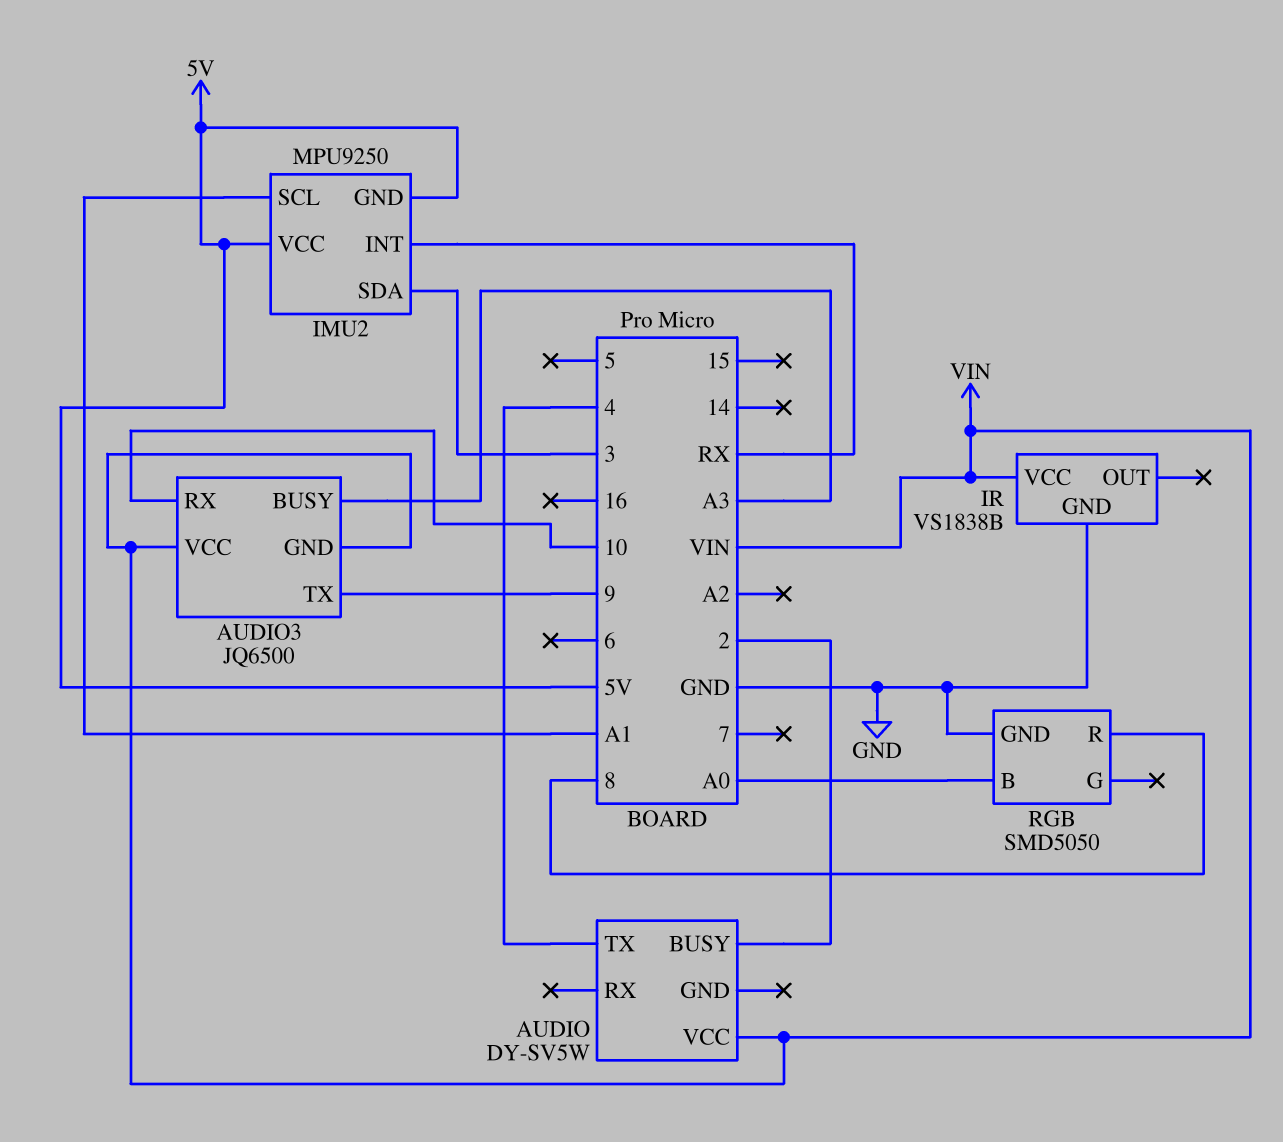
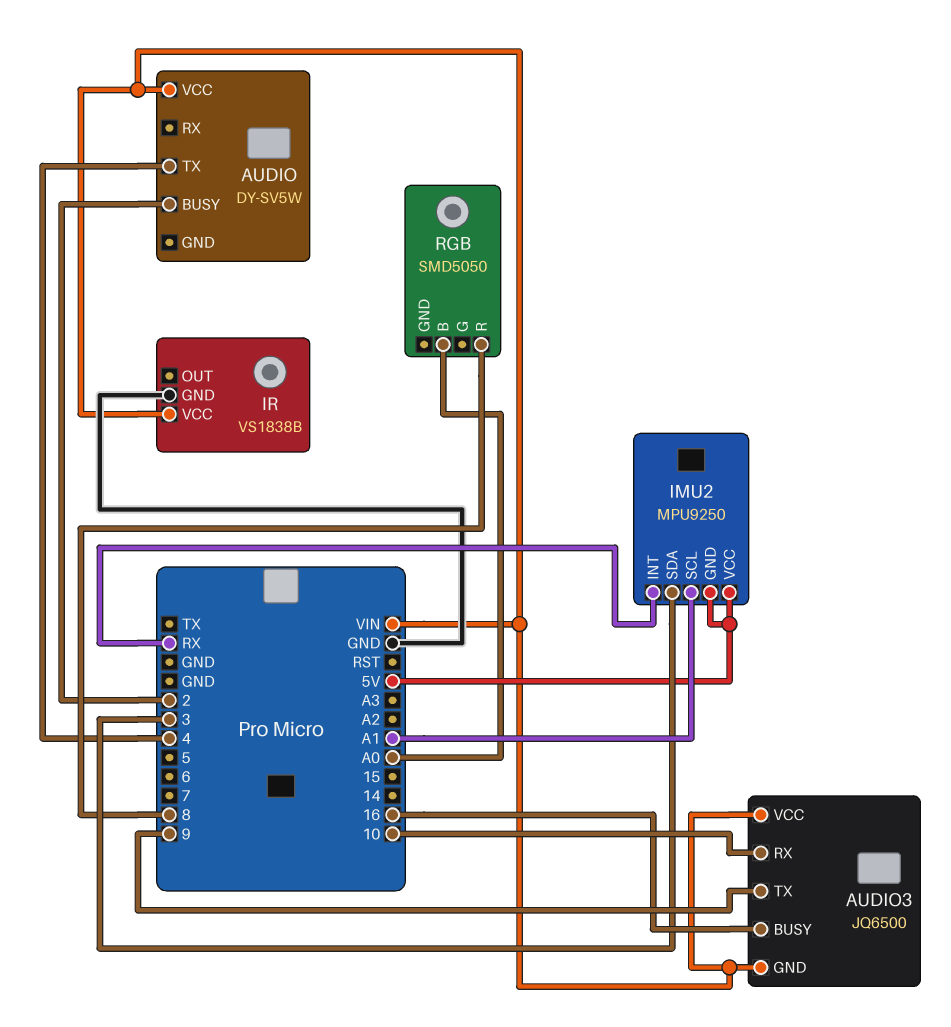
AUDIO3 pin BUSY: A3 -> 16
RGB pin GND: GND -> none

